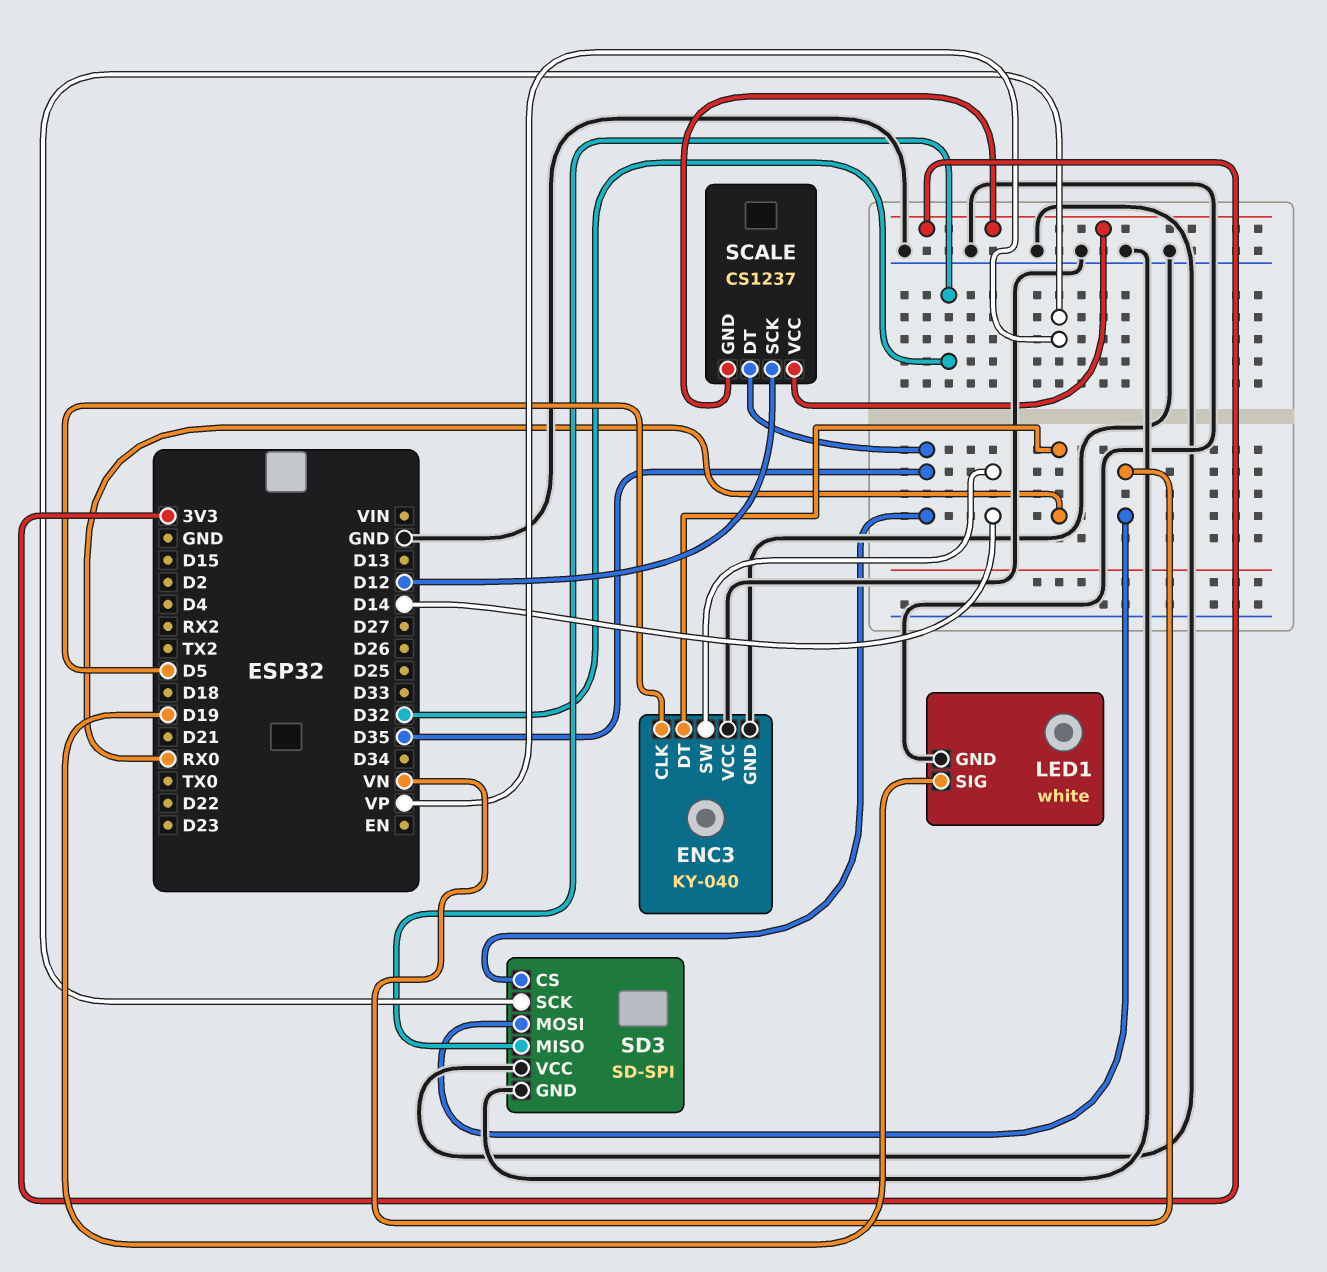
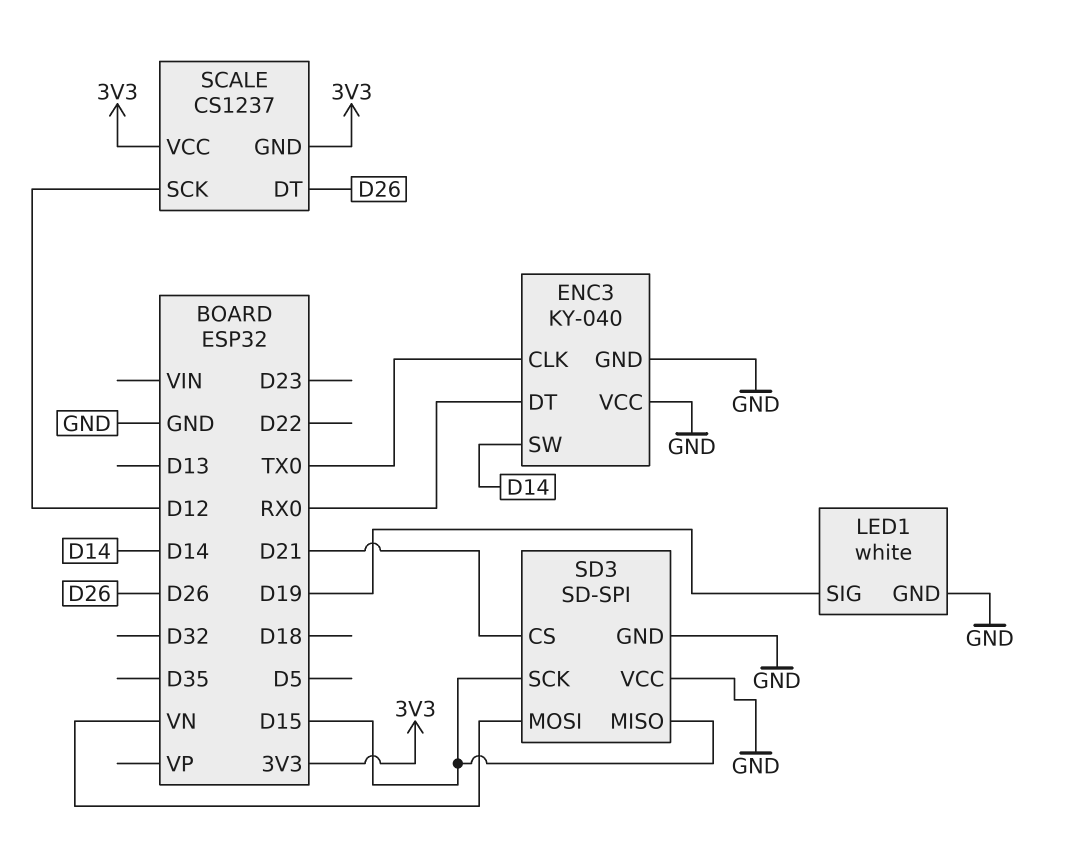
ENC3 pin CLK: D5 -> TX0
SCALE pin DT: D35 -> D26
SD3 pin CS: D35 -> D21
SD3 pin MISO: D32 -> D15
SD3 pin SCK: VP -> D15

